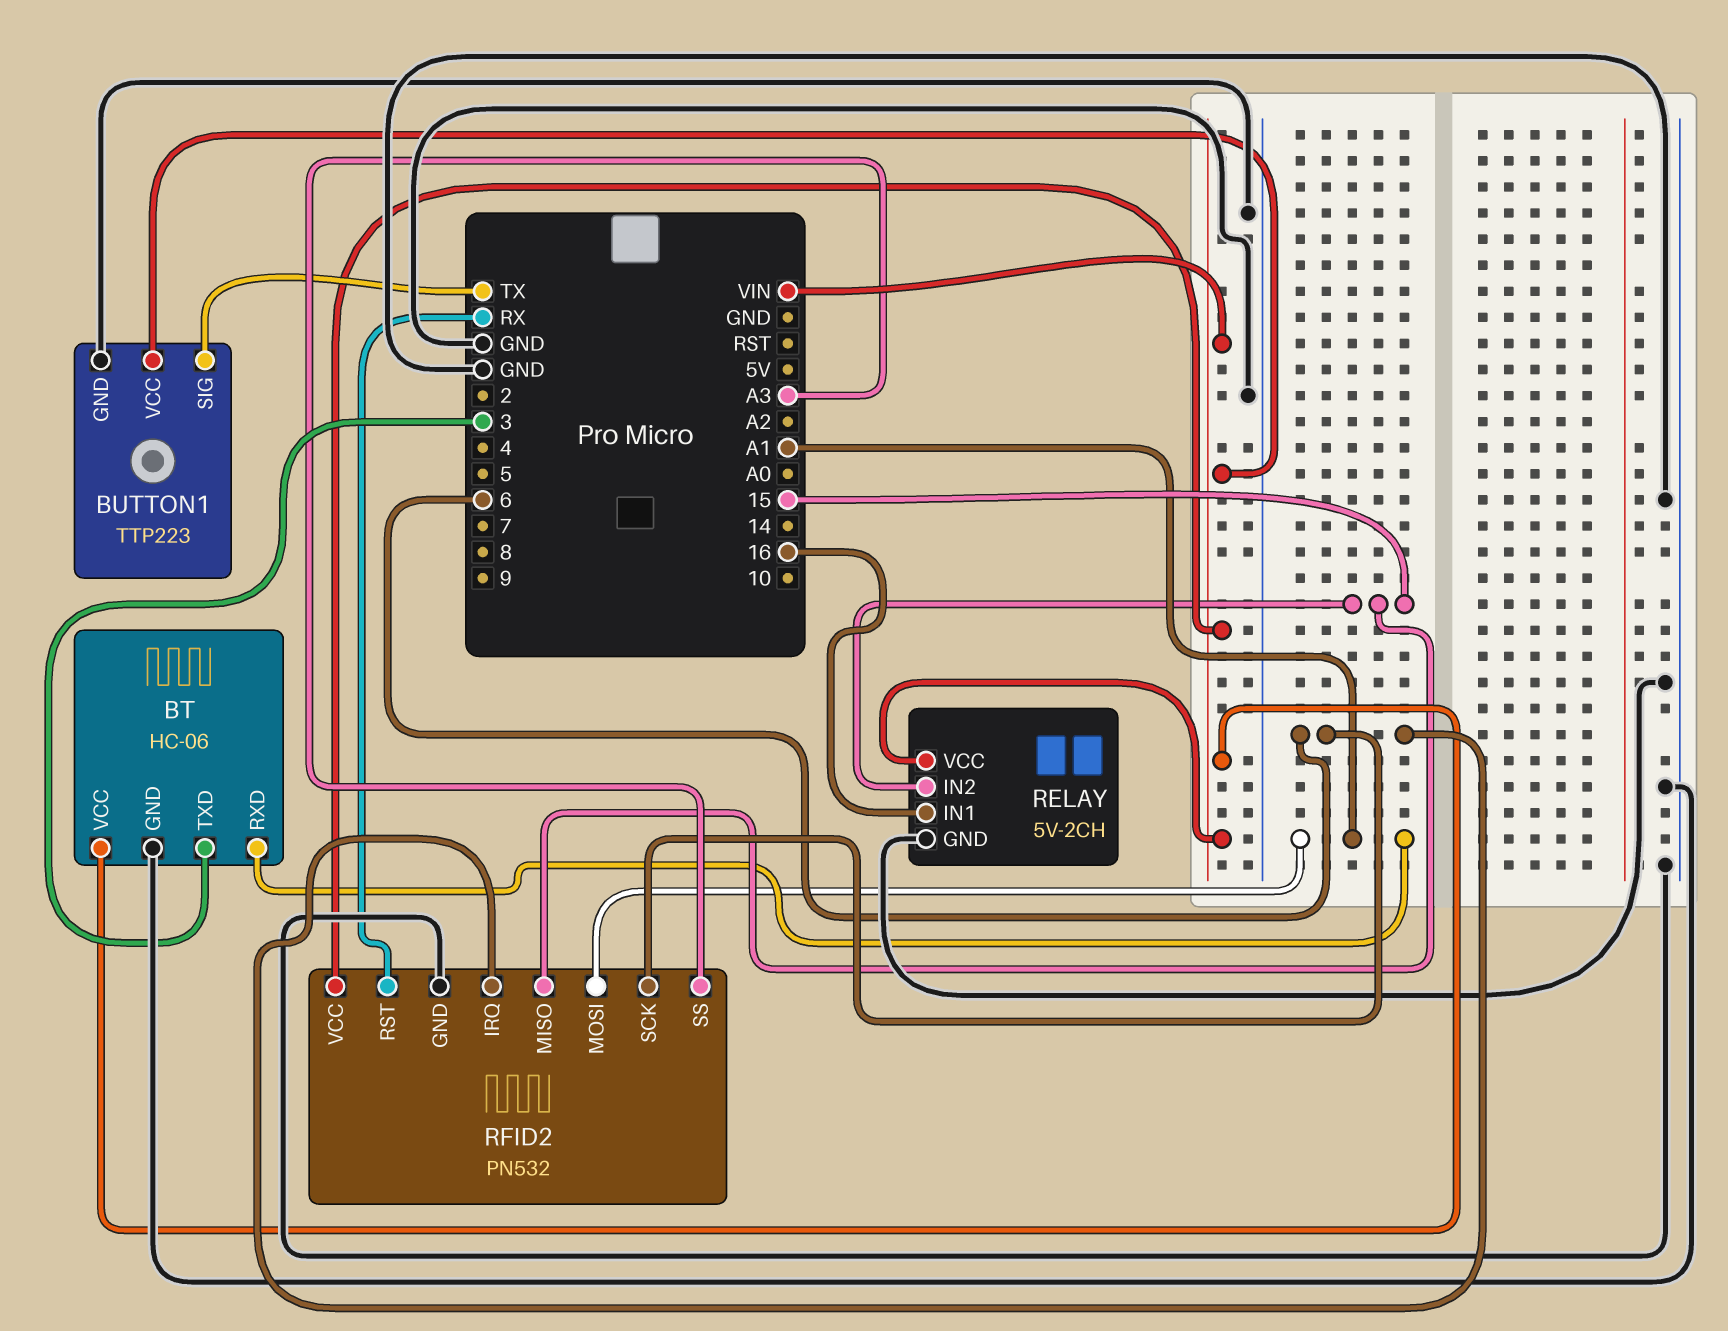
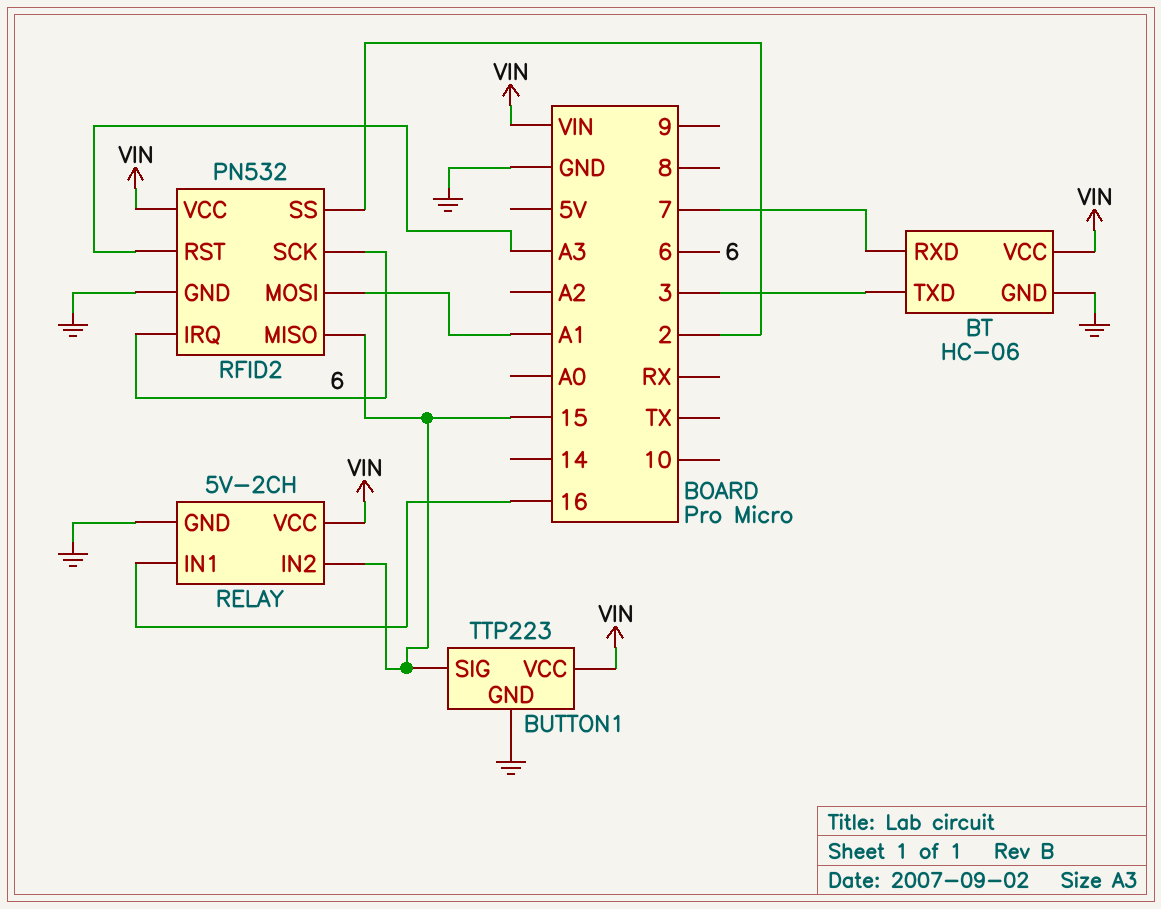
BT pin RXD: A1 -> 7
BUTTON1 pin SIG: TX -> 15
RFID2 pin RST: RX -> A3
RFID2 pin SS: A3 -> 2

